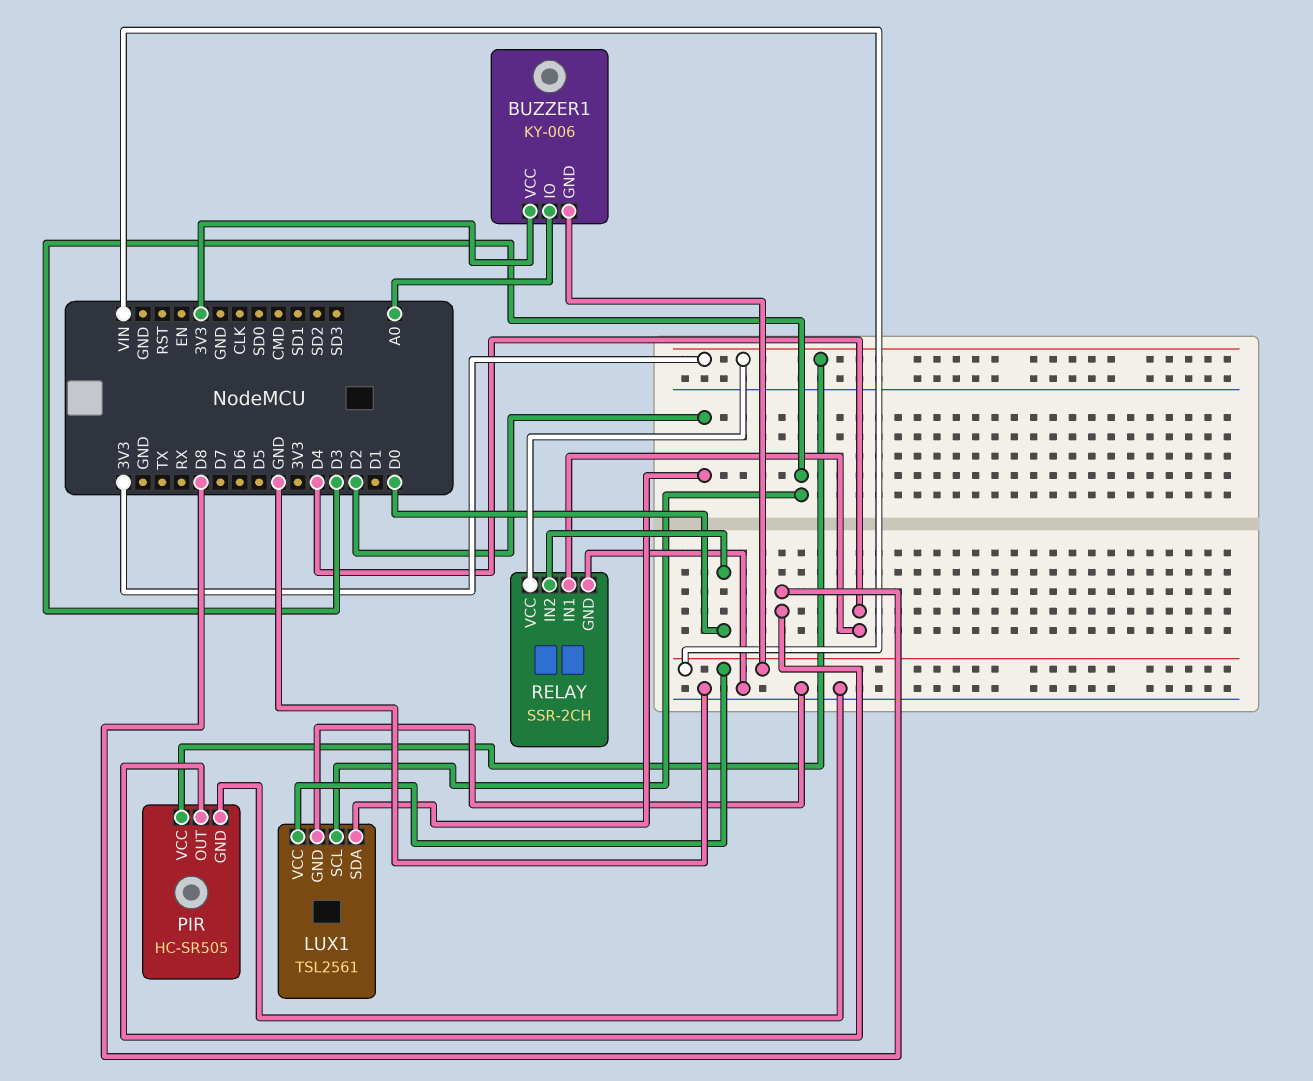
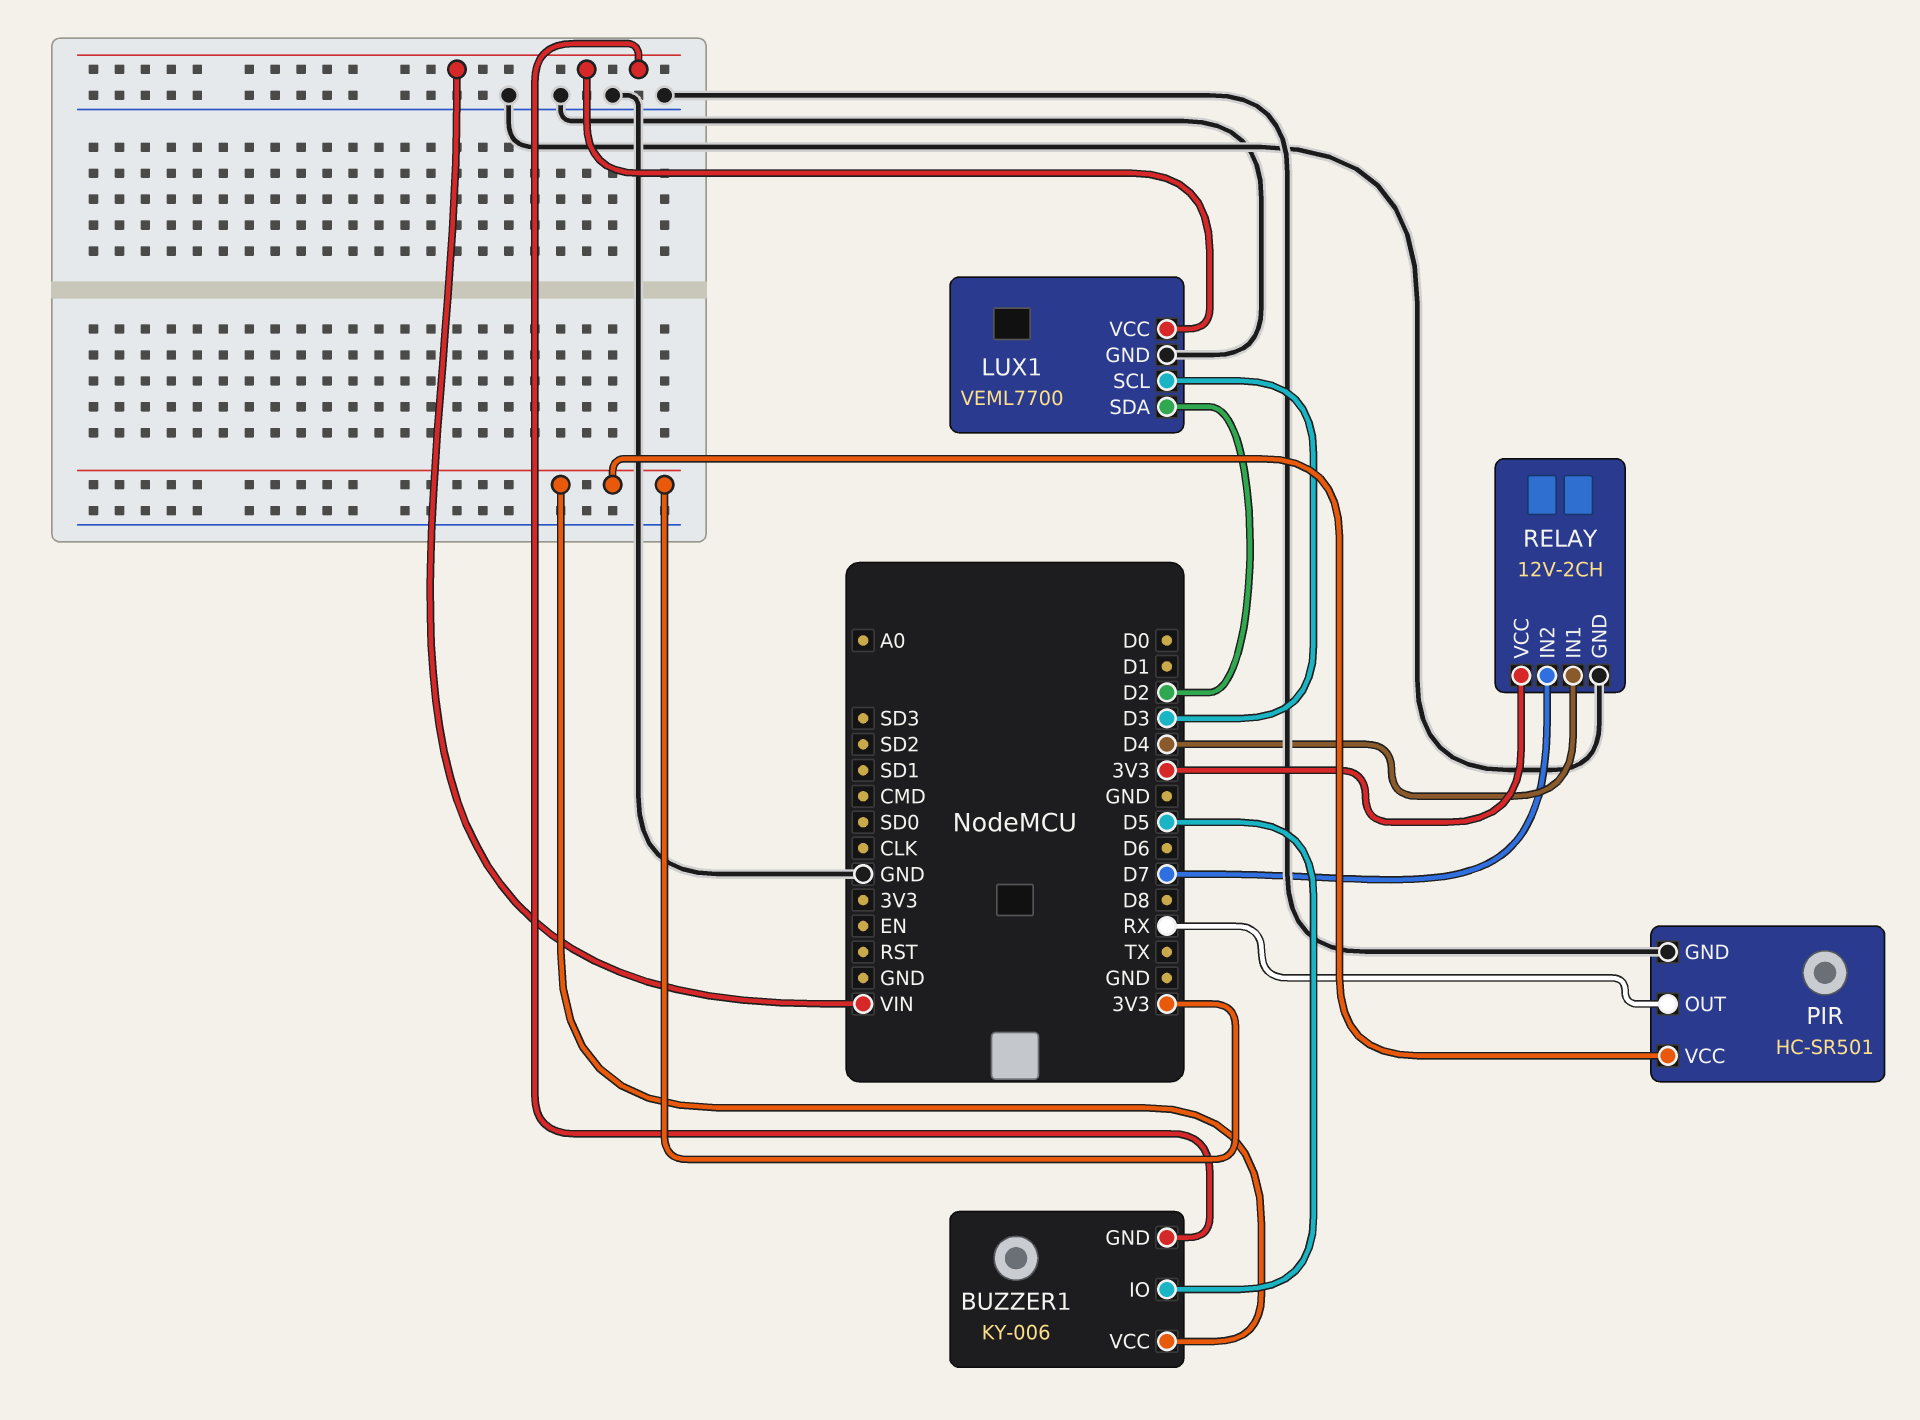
BUZZER1 pin IO: A0 -> D5
LUX1: TSL2561 -> VEML7700
PIR: HC-SR505 -> HC-SR501
PIR pin OUT: D8 -> RX
RELAY: SSR-2CH -> 12V-2CH
RELAY pin IN2: D0 -> D7

